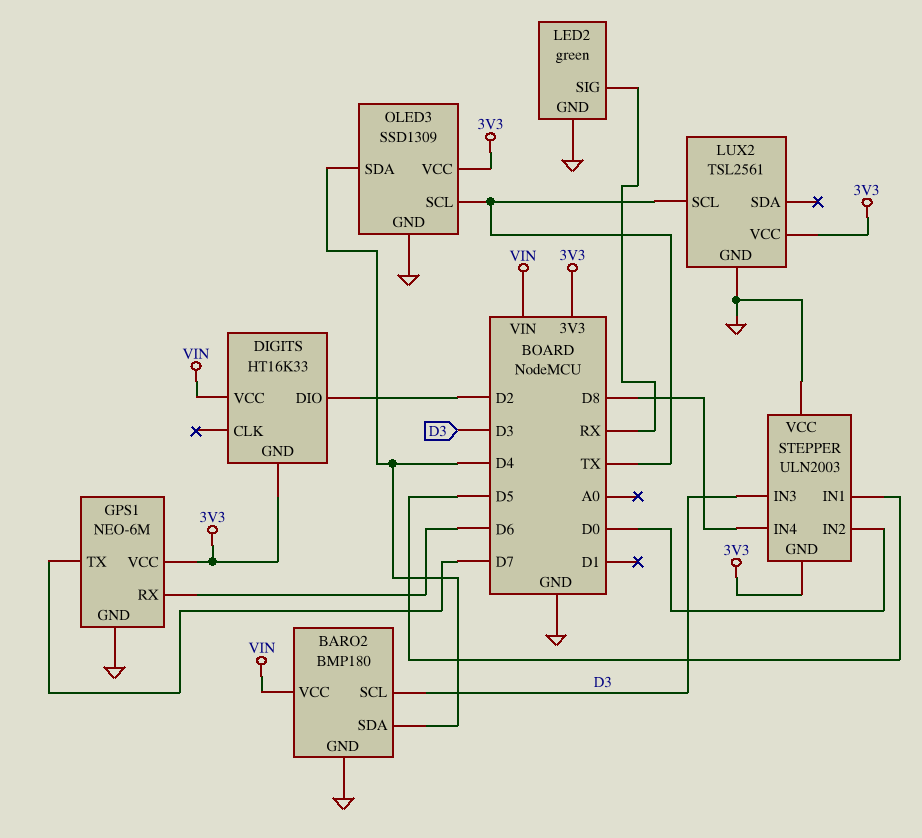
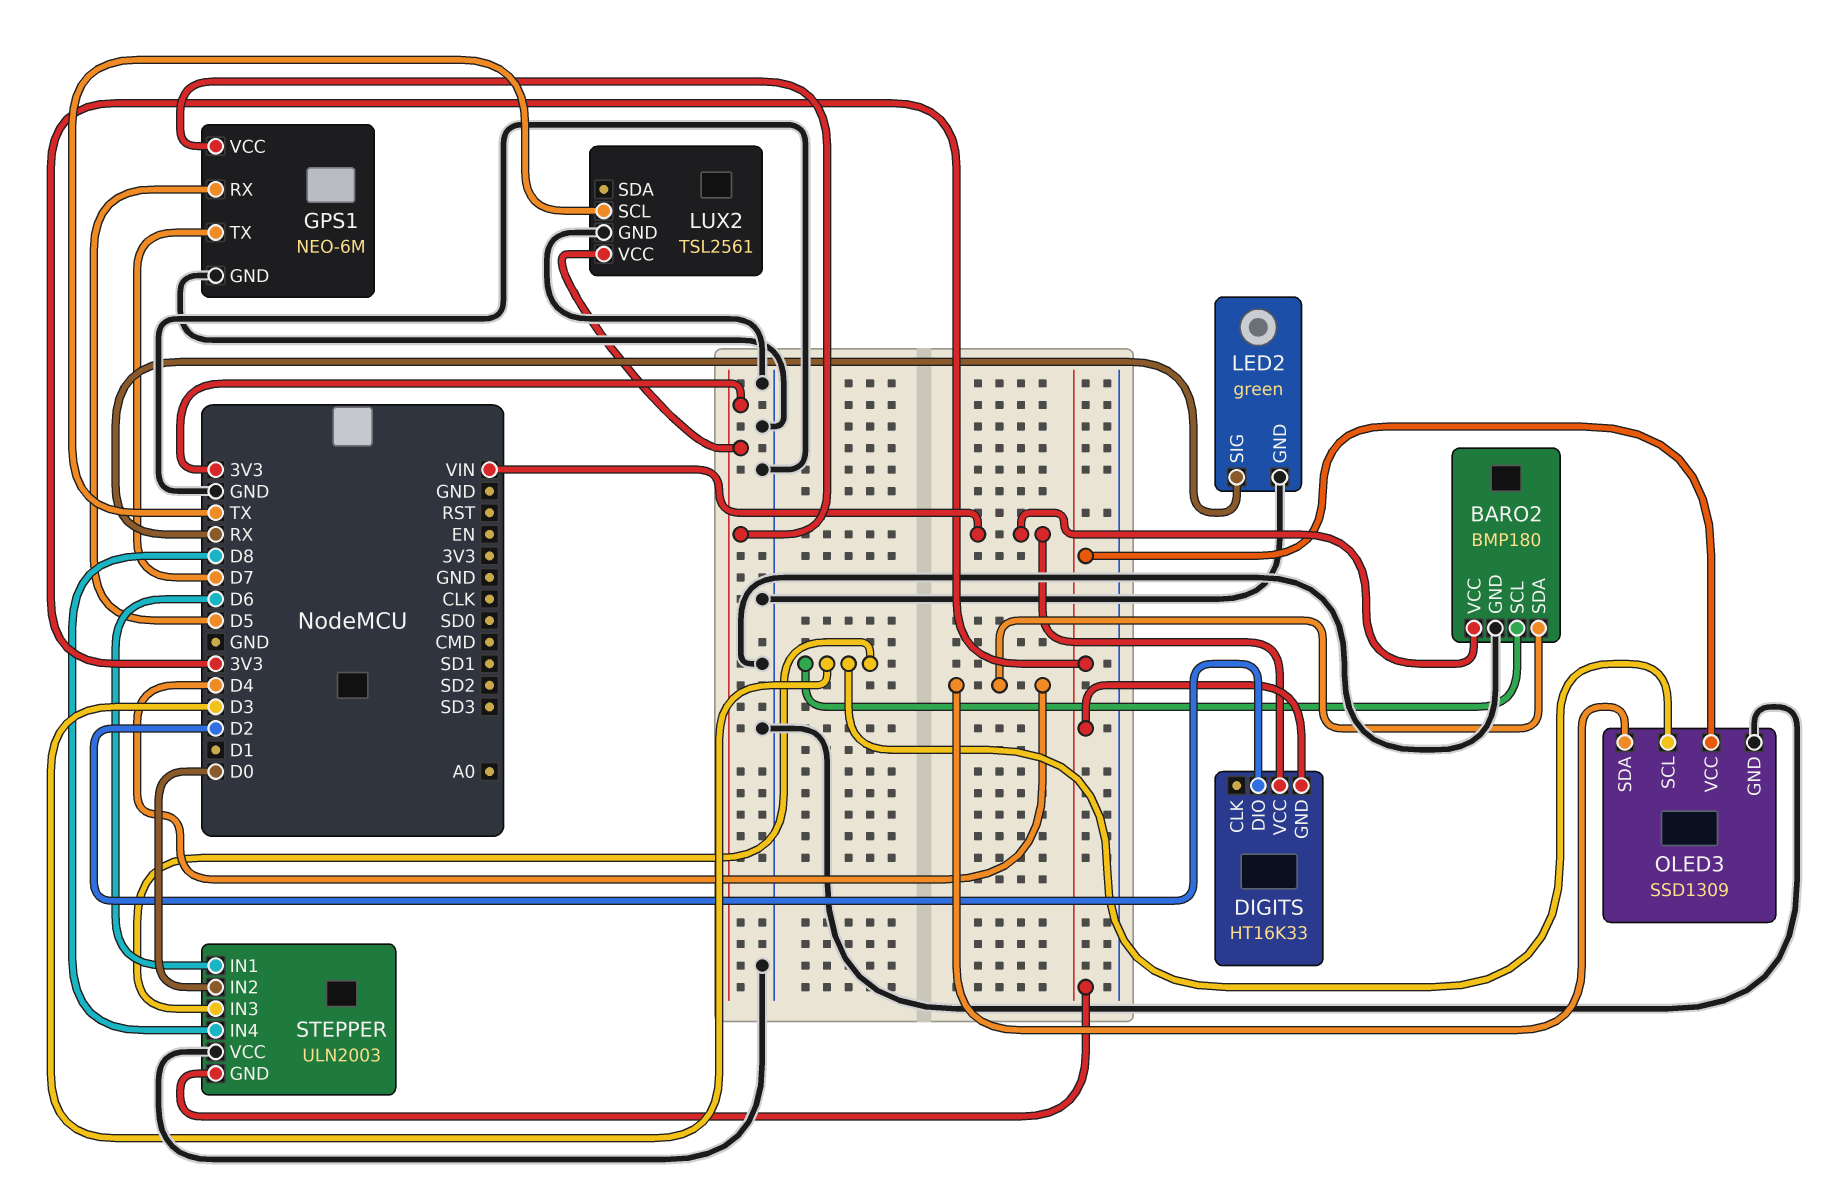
GPS1 pin RX: D6 -> D5
OLED3 pin SCL: TX -> D3
STEPPER pin IN1: D5 -> D6

